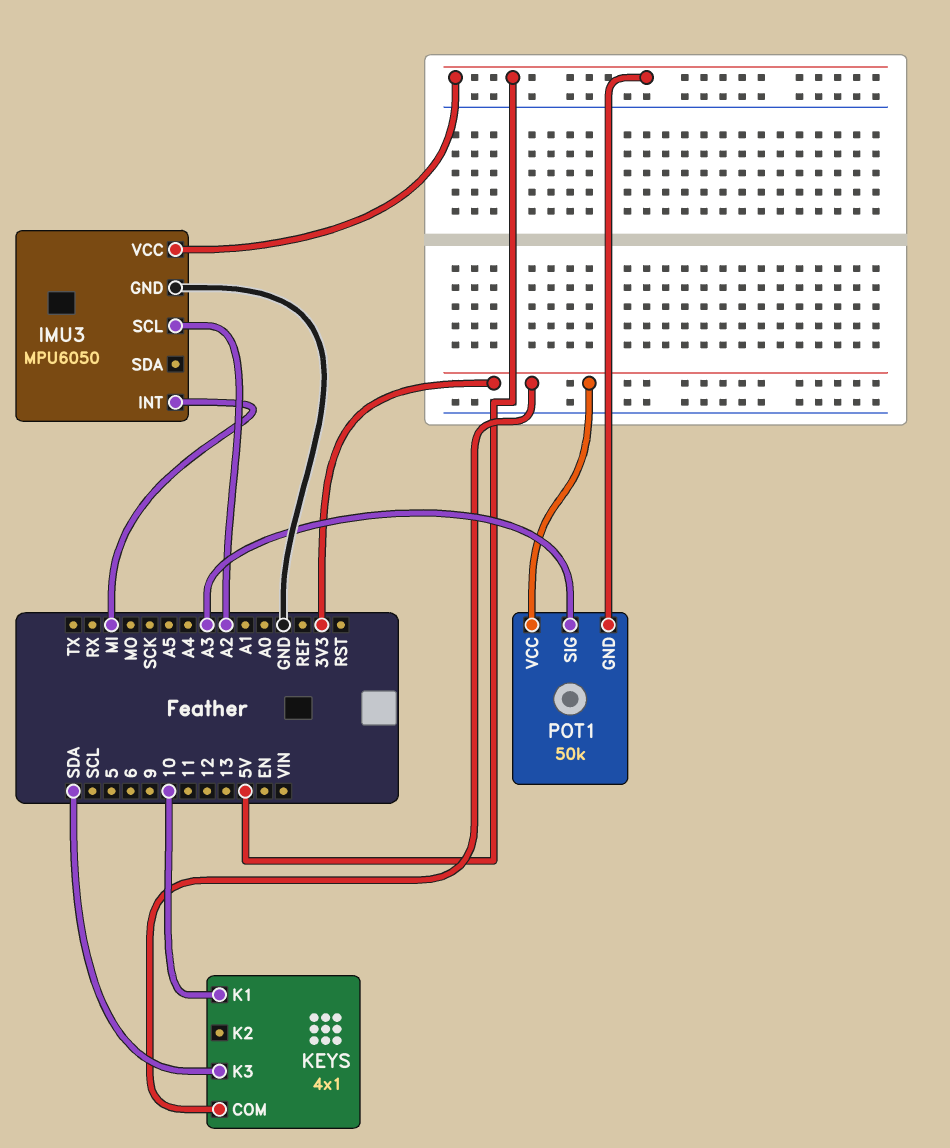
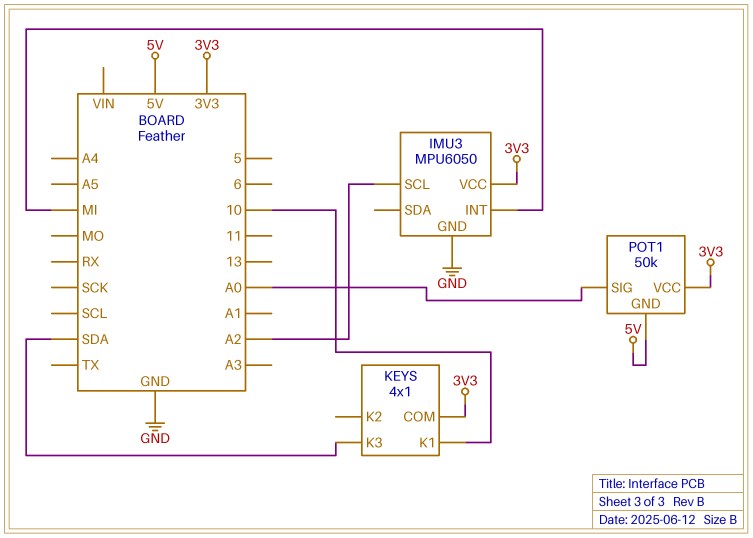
IMU3 pin VCC: 5V -> 3V3
POT1 pin SIG: A3 -> A0

